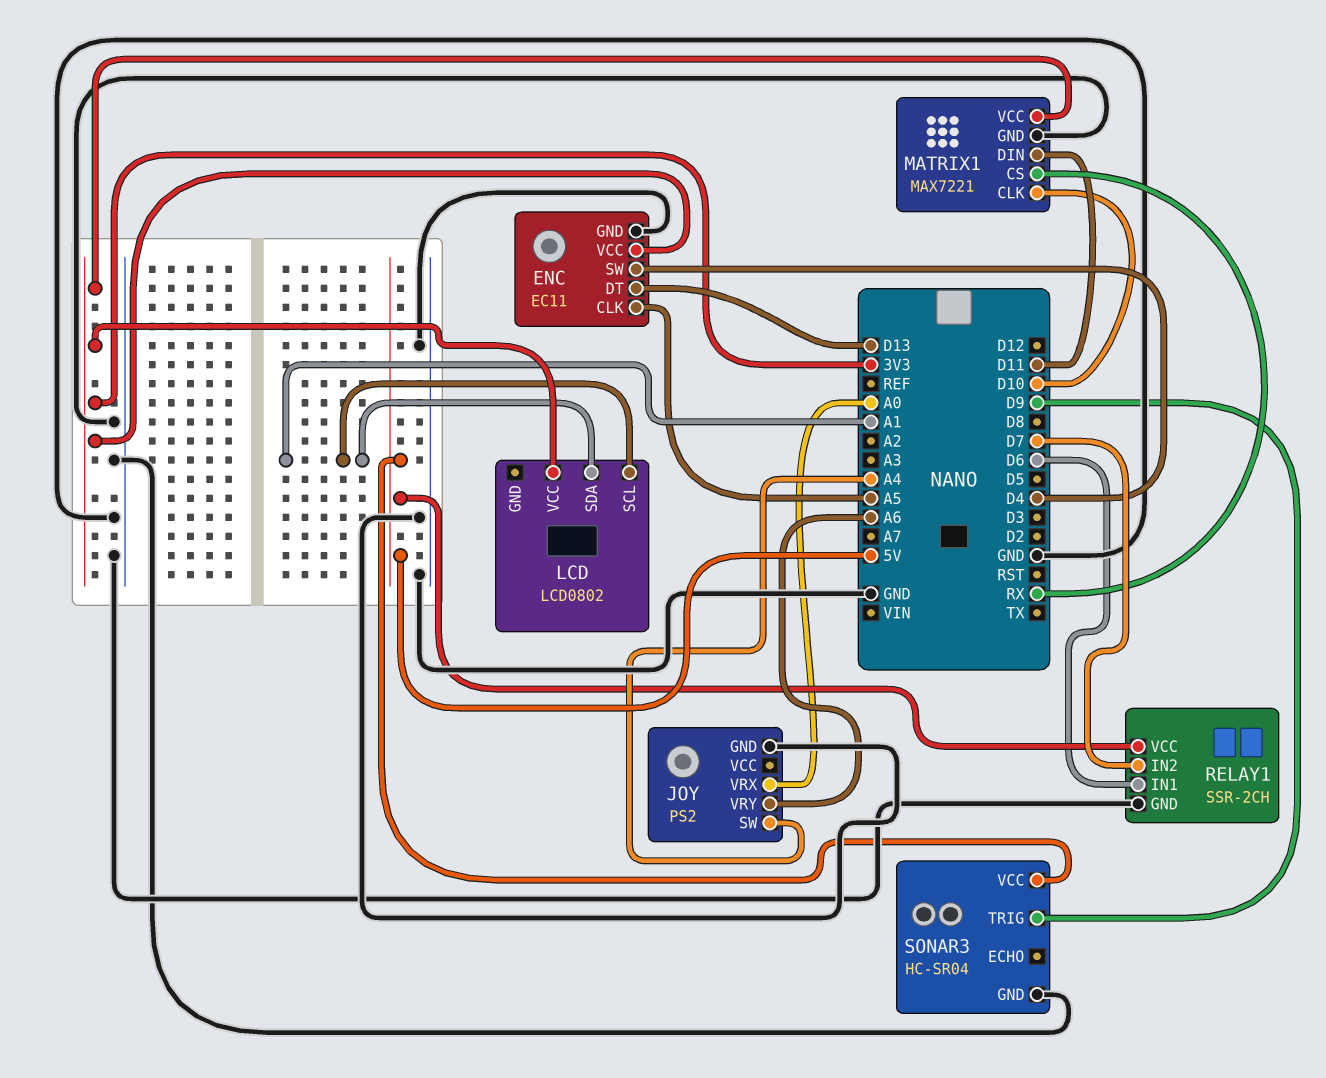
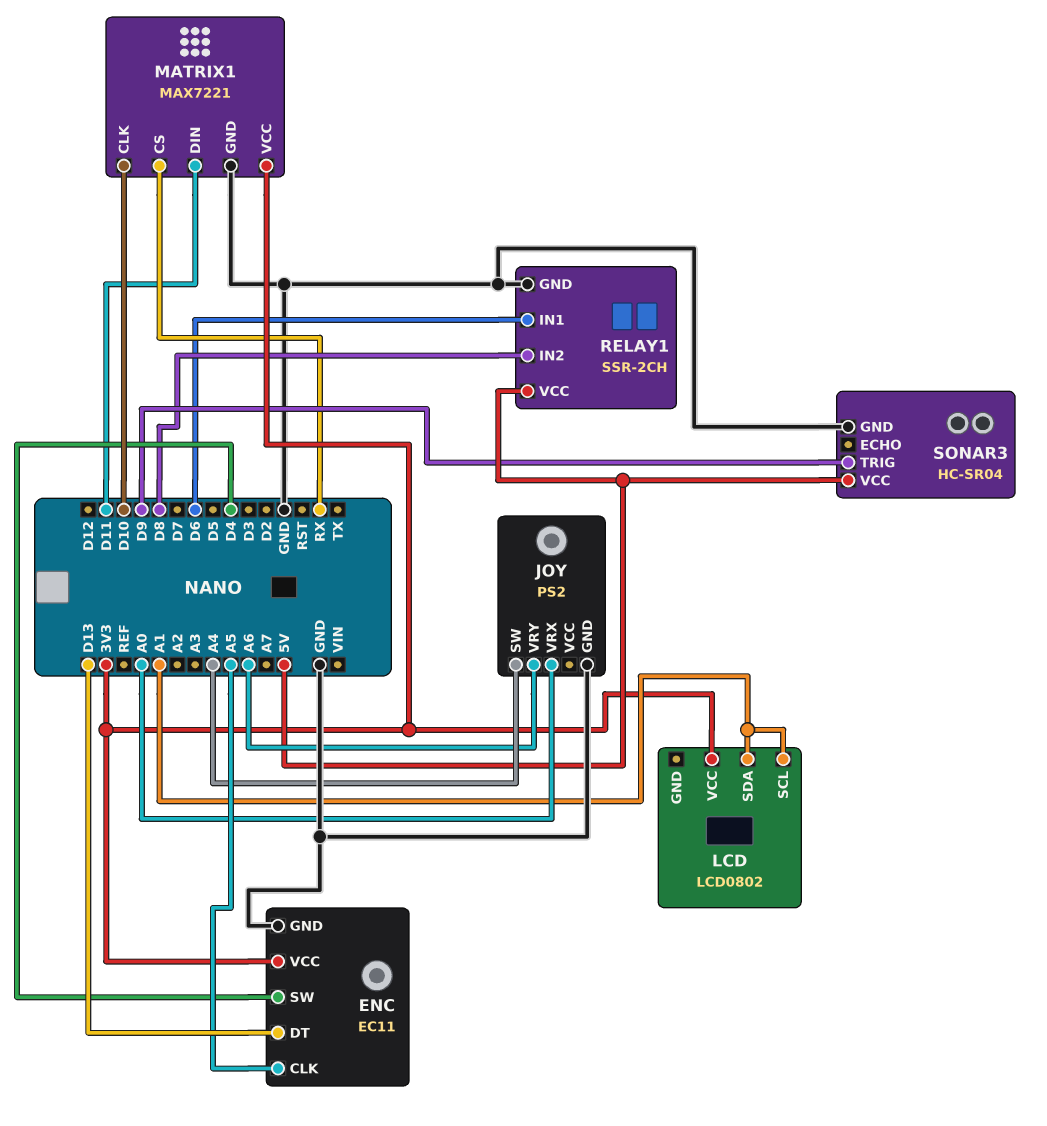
RELAY1 pin IN2: D7 -> D8

